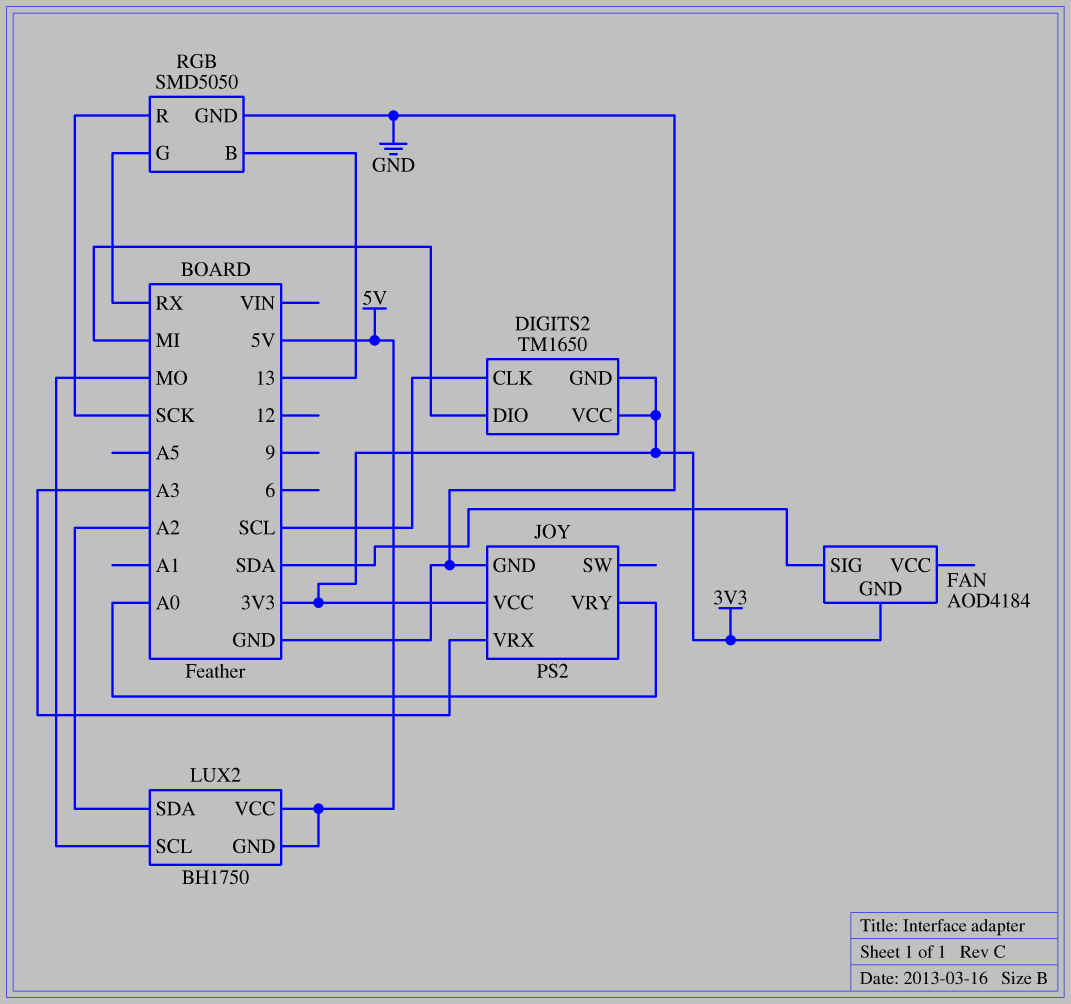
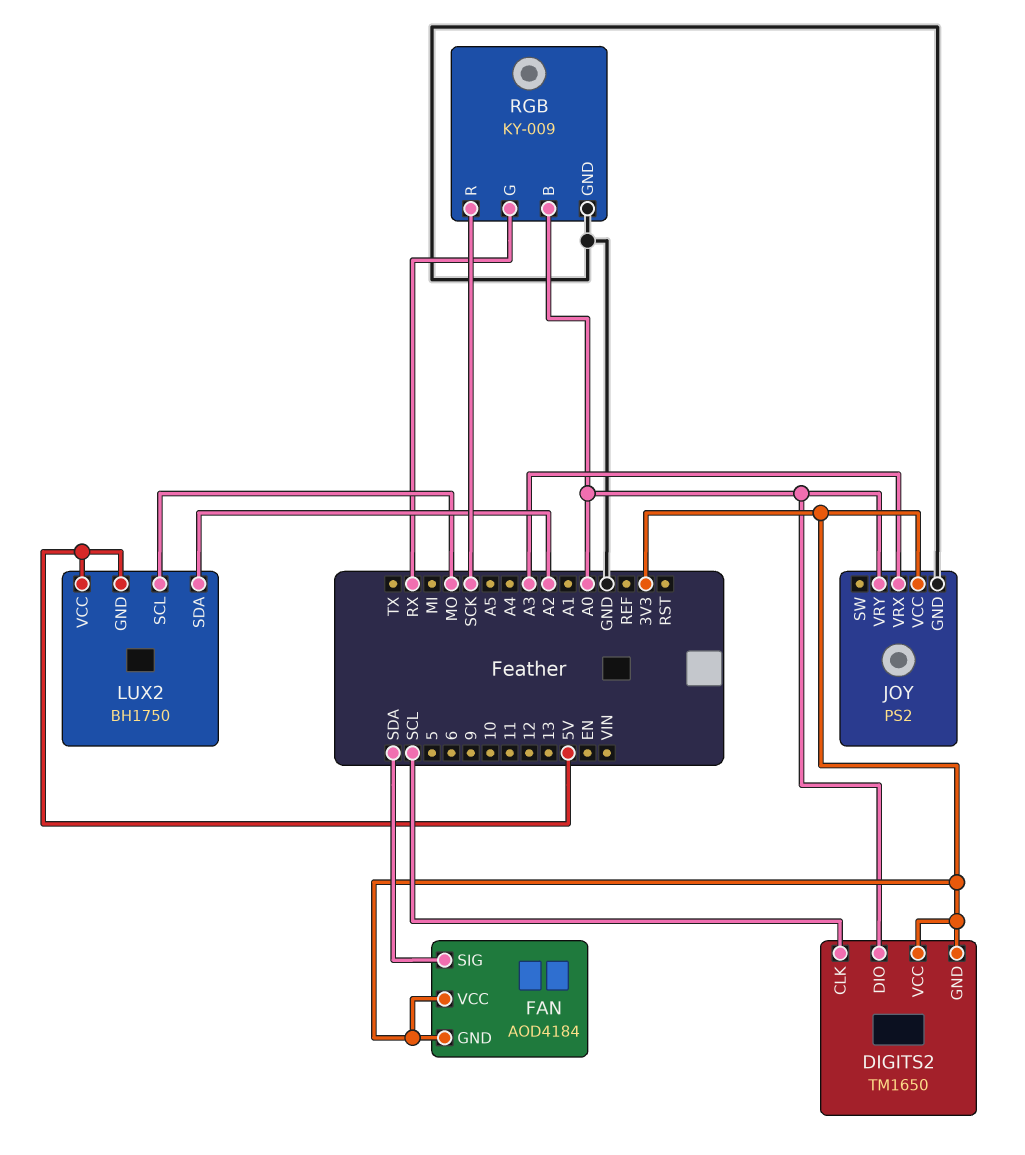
DIGITS2 pin DIO: MI -> A0
FAN pin VCC: none -> 3V3
RGB: SMD5050 -> KY-009
RGB pin B: 13 -> A0

